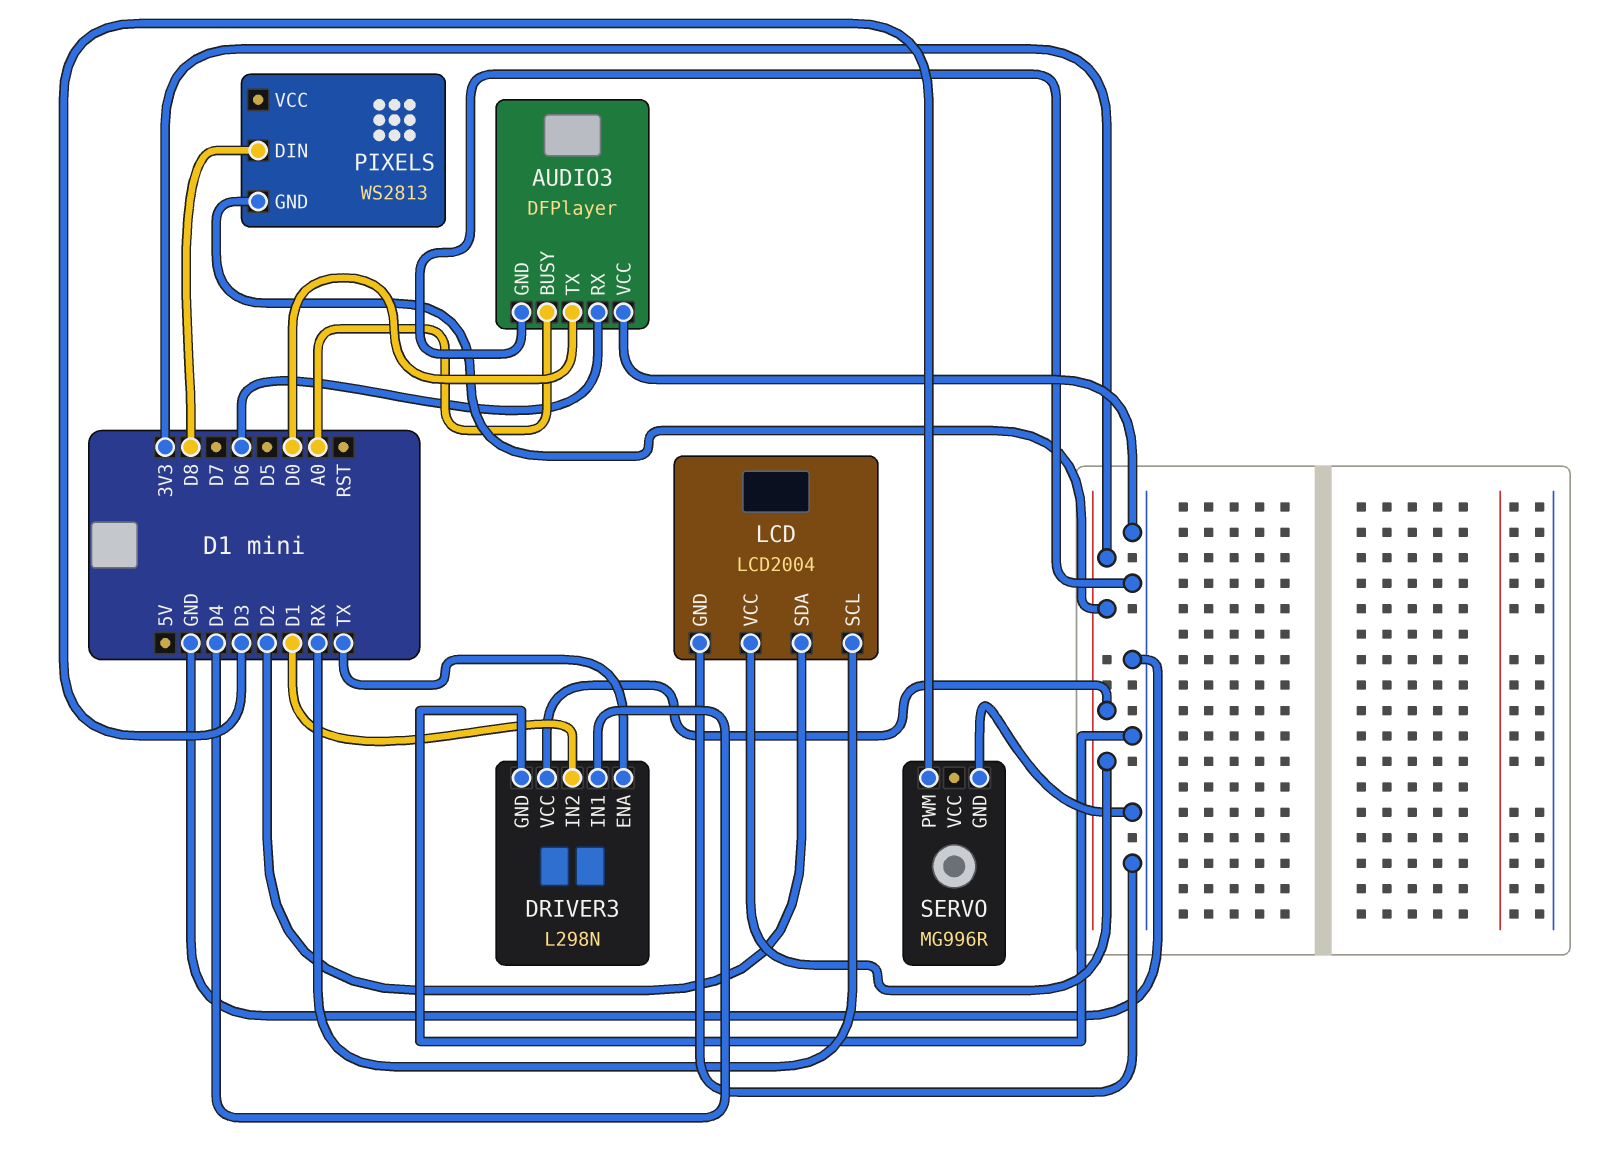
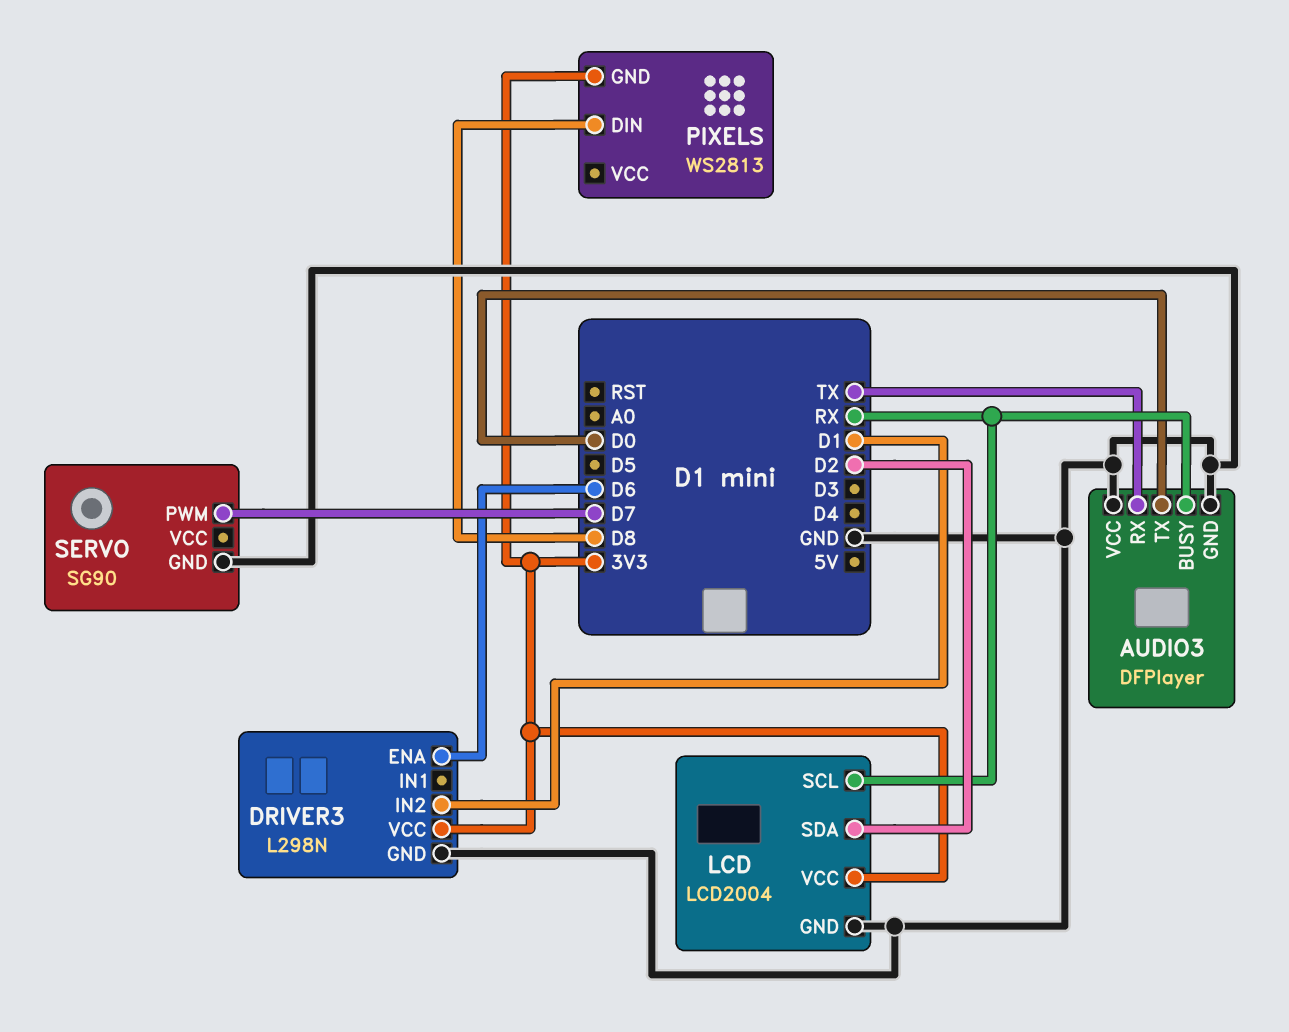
AUDIO3 pin BUSY: A0 -> RX
AUDIO3 pin RX: D6 -> TX
DRIVER3 pin ENA: TX -> D6
DRIVER3 pin IN1: D4 -> none
SERVO: MG996R -> SG90
SERVO pin PWM: D3 -> D7

